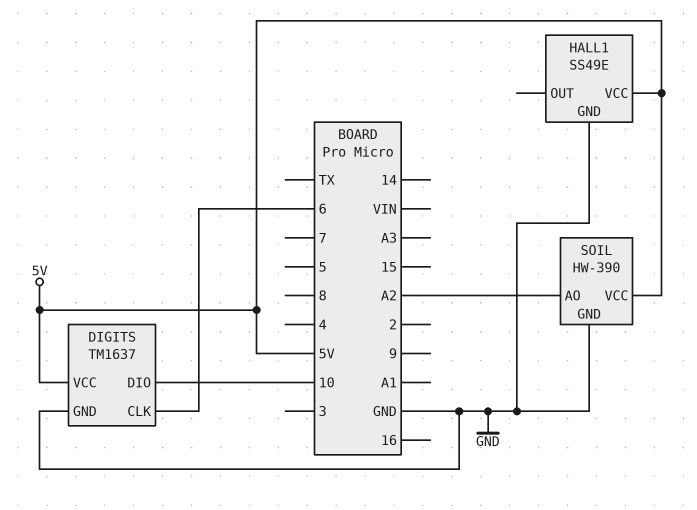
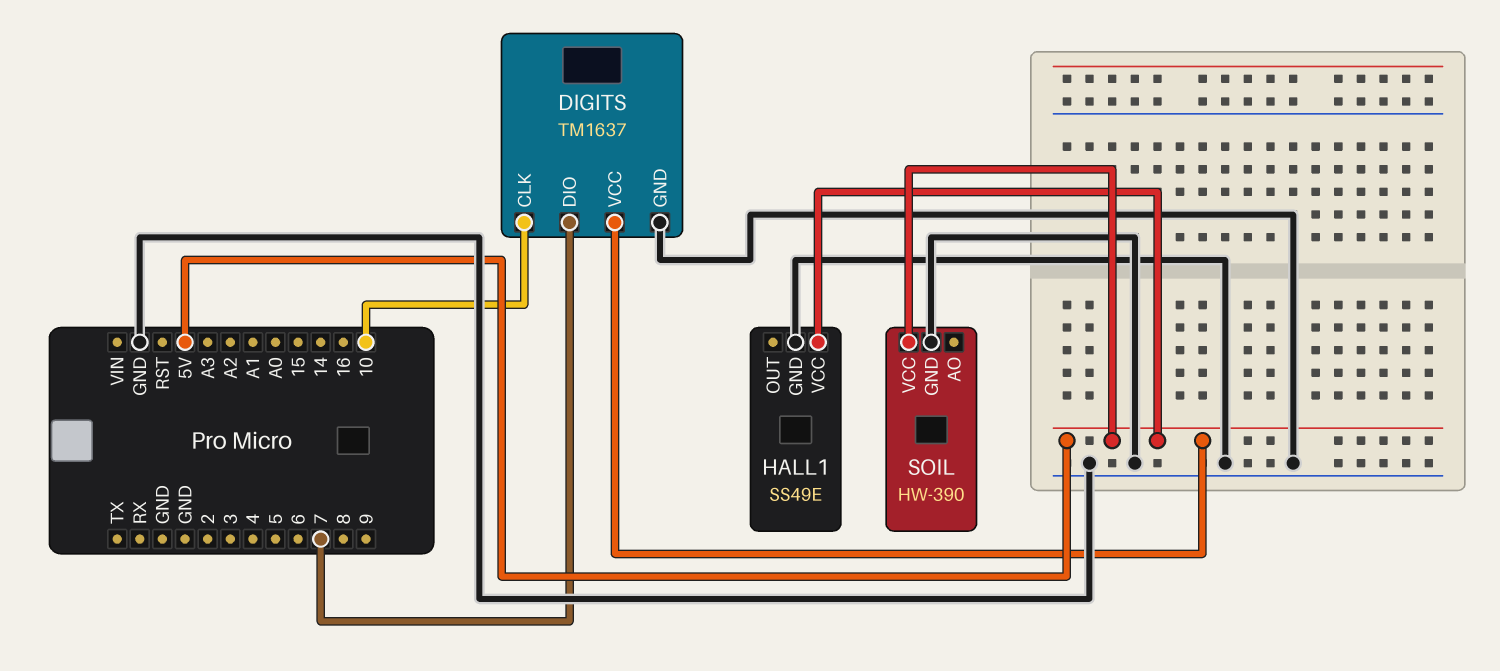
DIGITS pin CLK: 6 -> 10
DIGITS pin DIO: 10 -> 7
SOIL pin AO: A2 -> none

